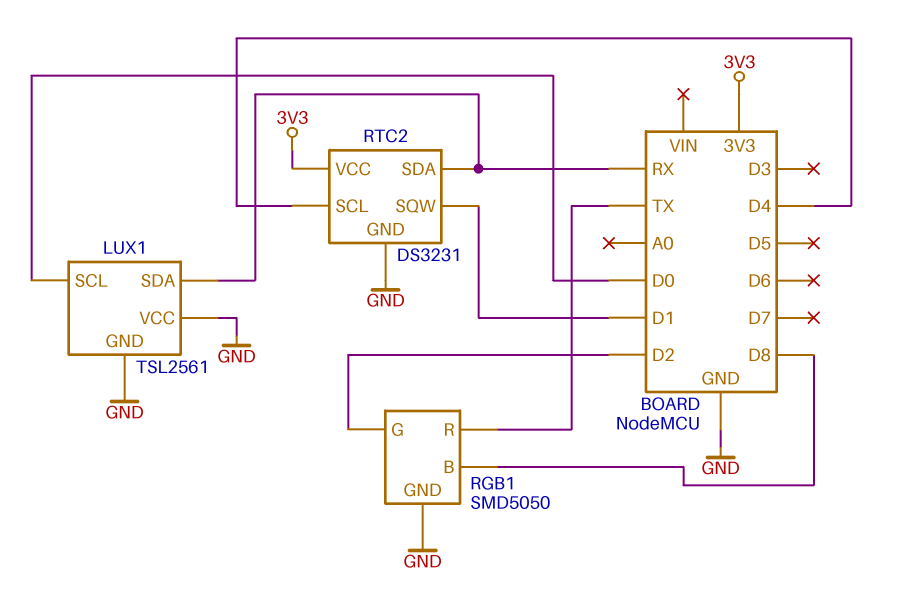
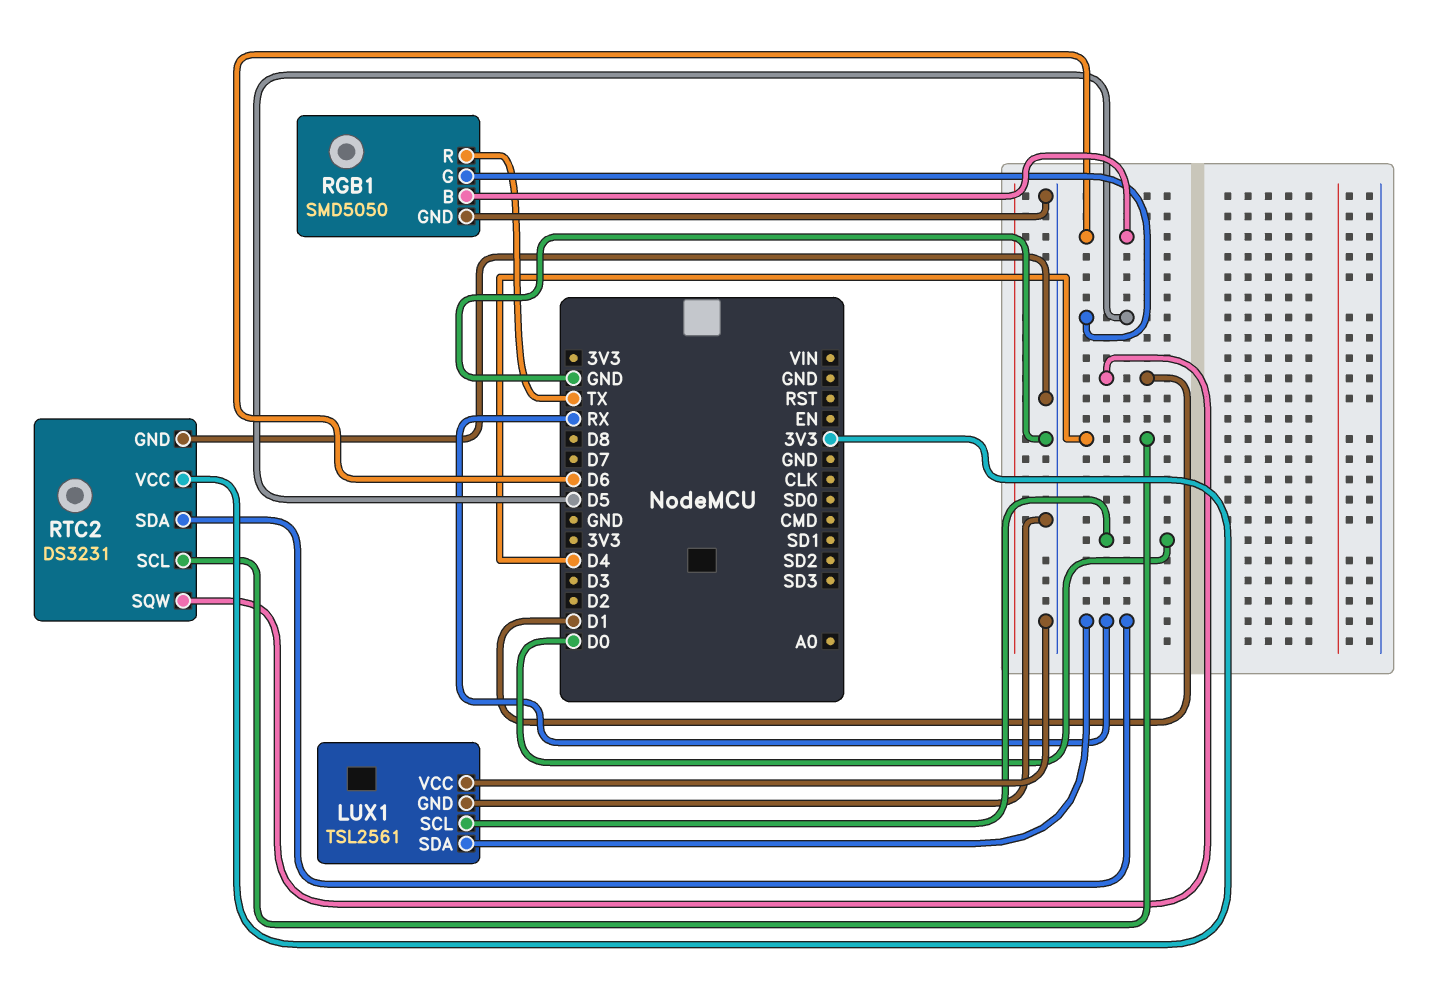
RGB1 pin B: D8 -> D6
RGB1 pin G: D2 -> D5

